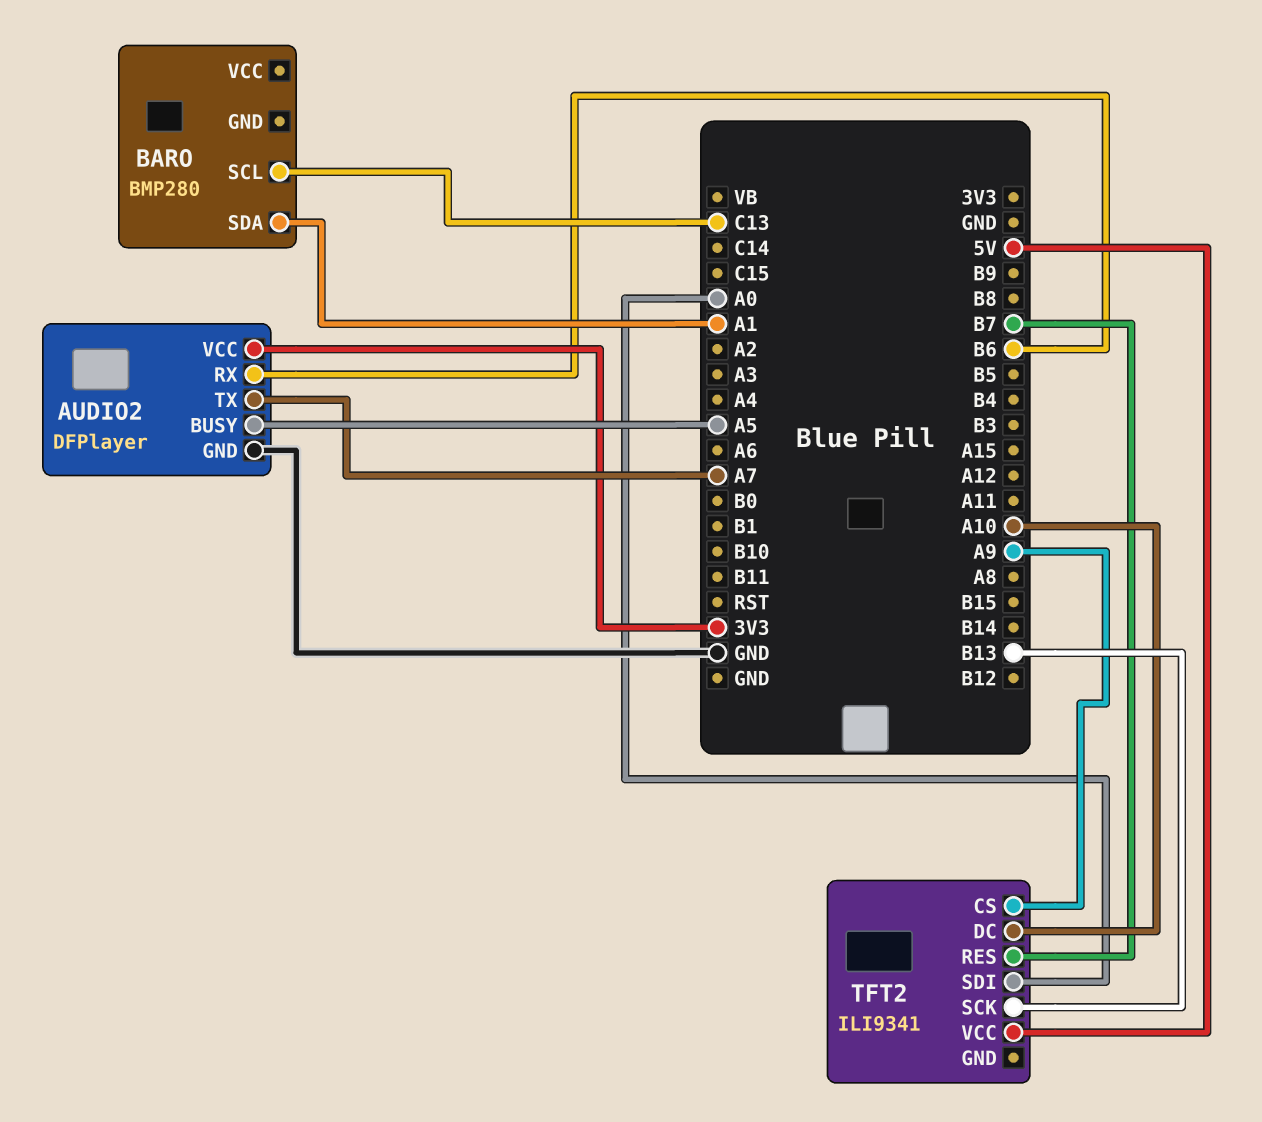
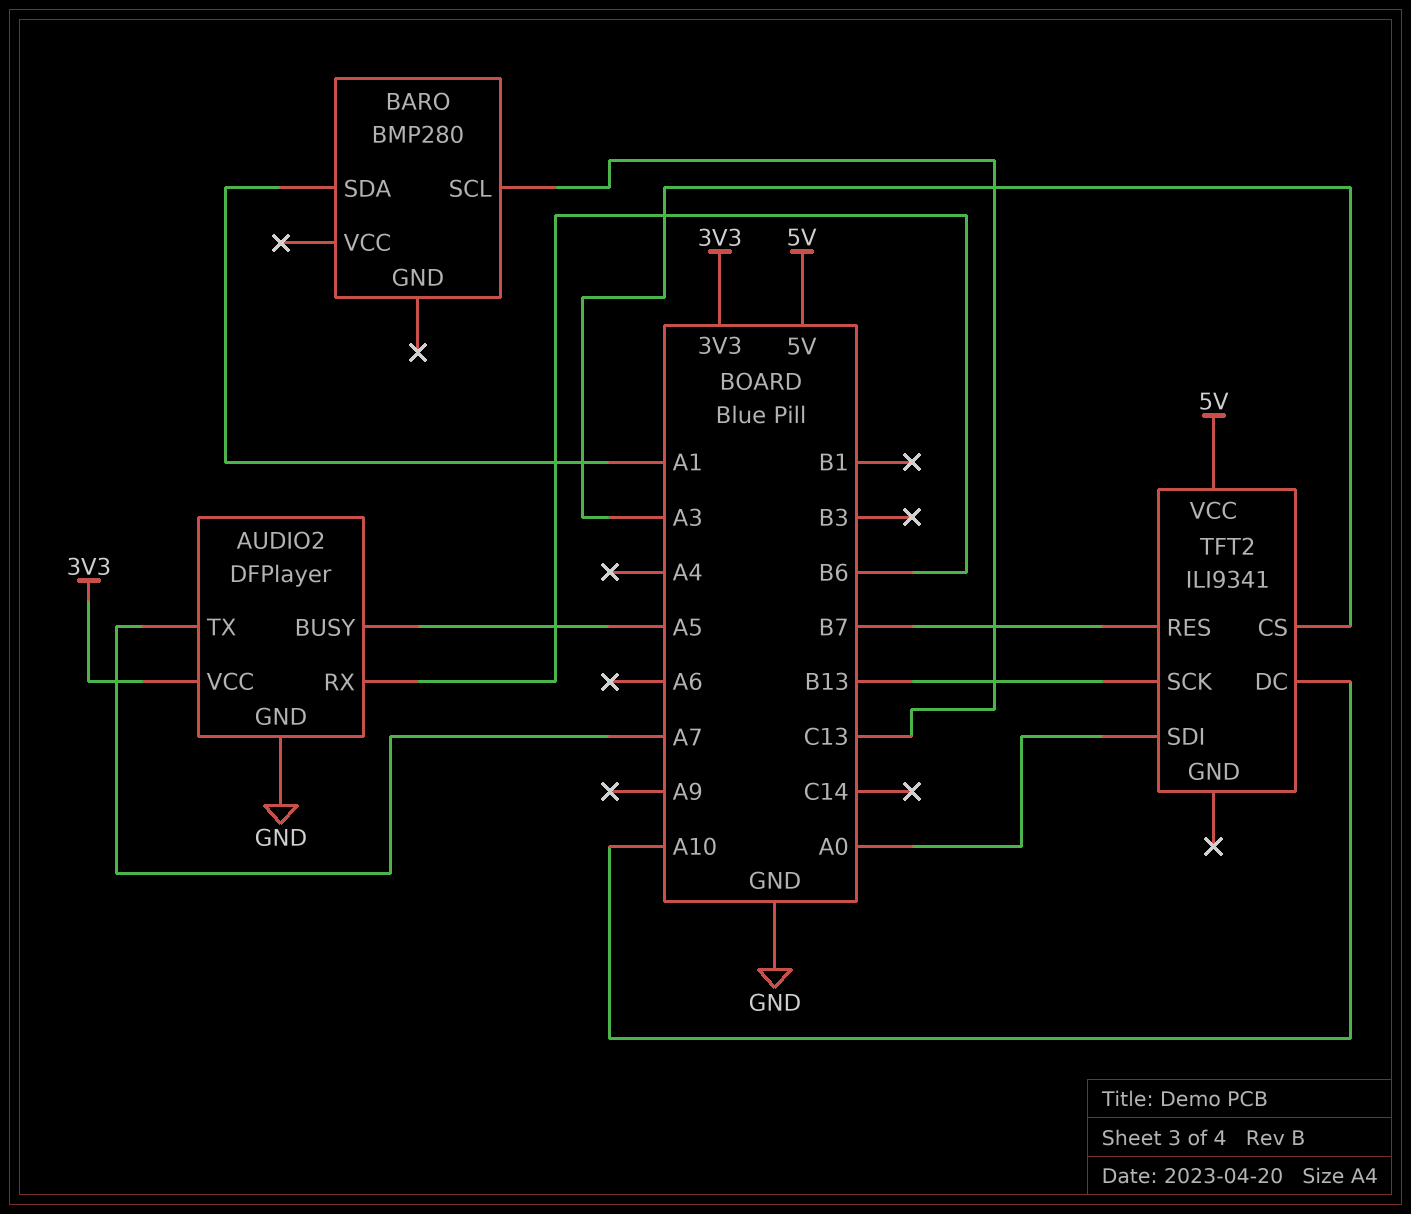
TFT2 pin CS: A9 -> A3

